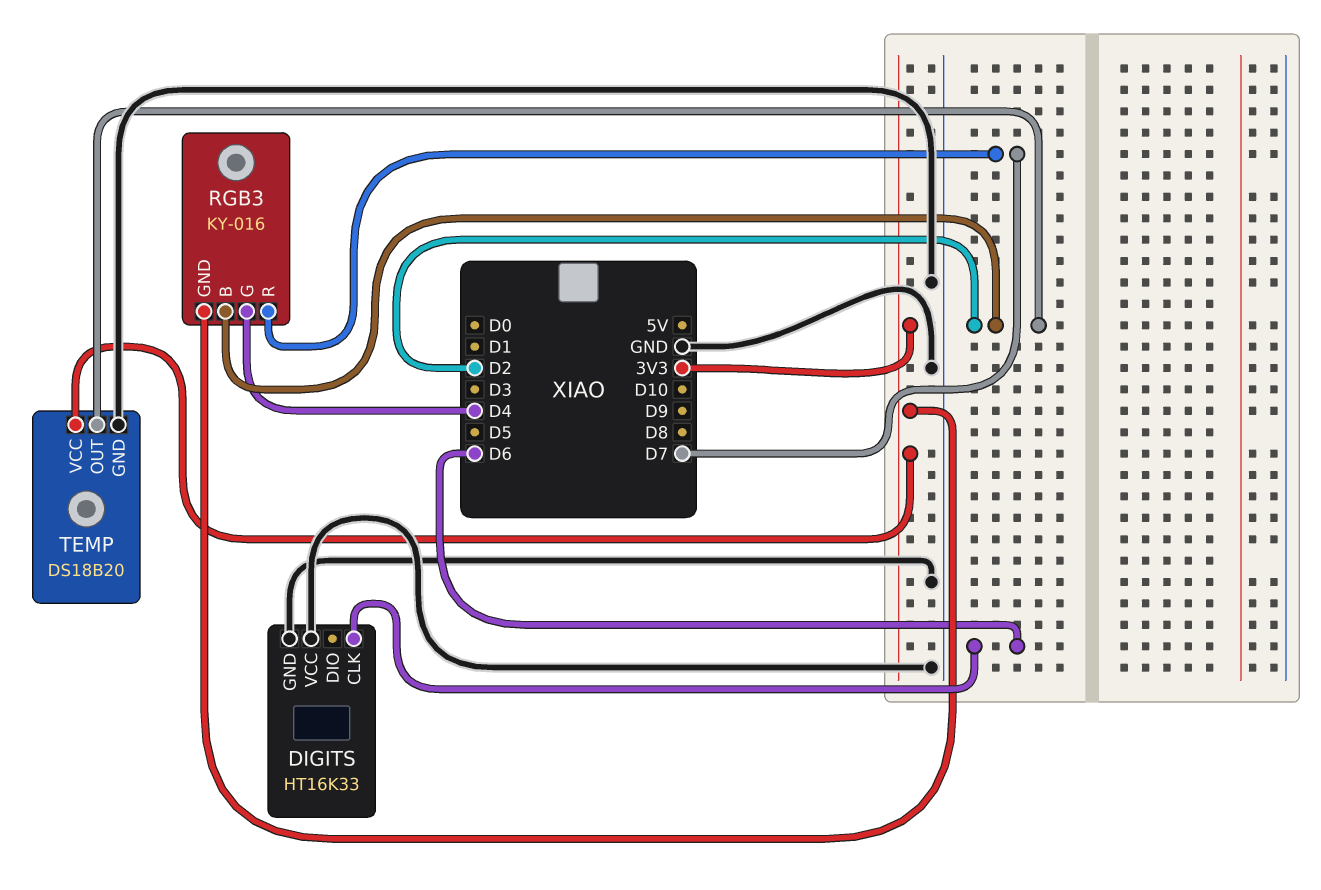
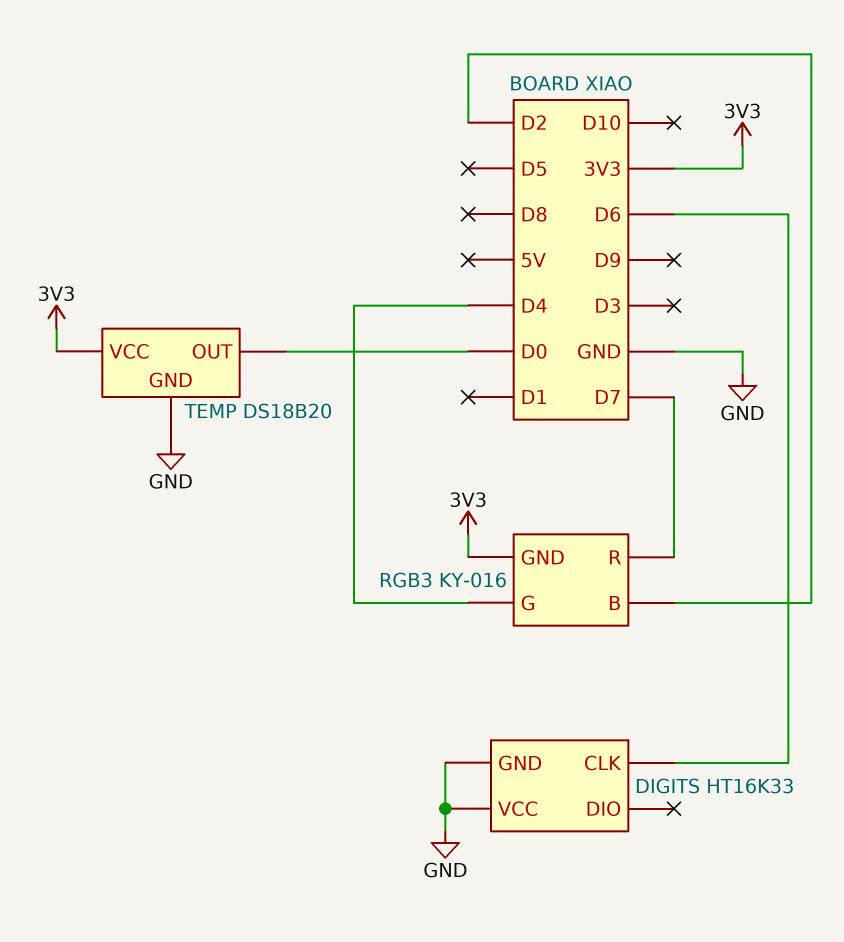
TEMP pin OUT: D2 -> D0

